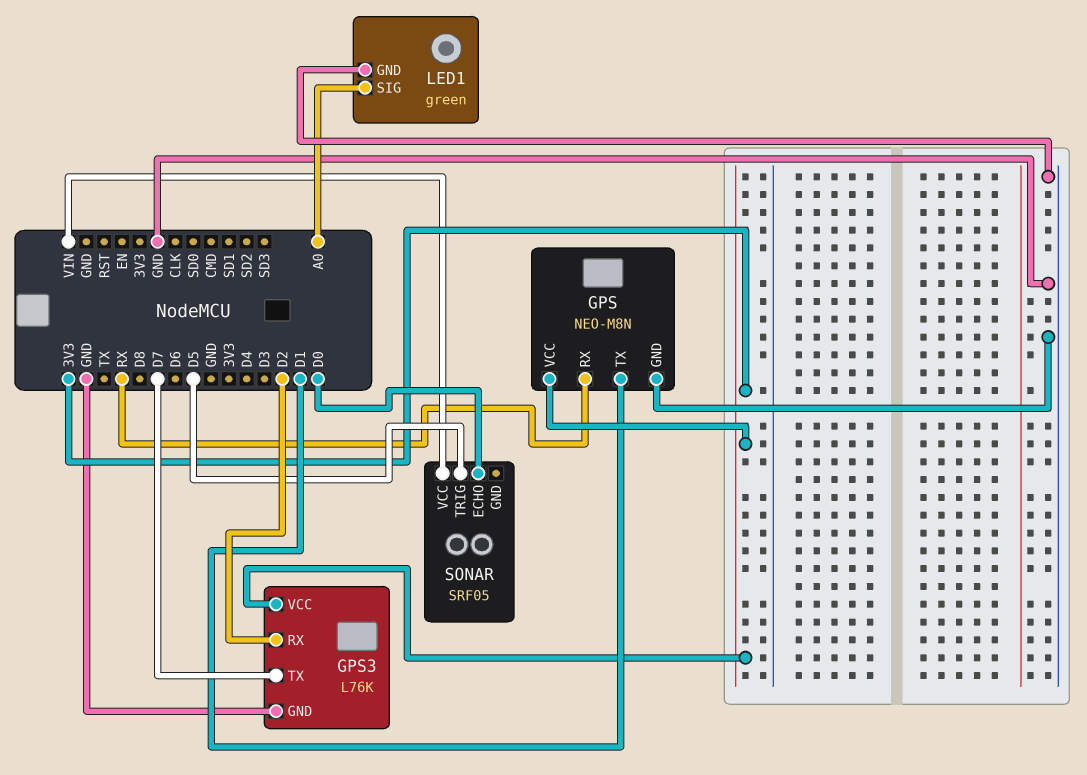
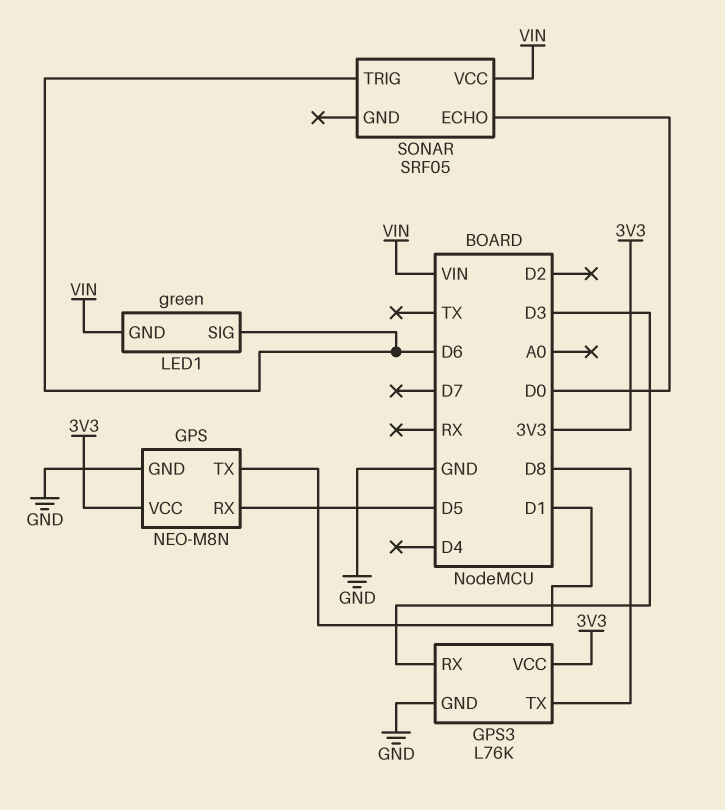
GPS pin RX: RX -> D5
GPS3 pin RX: D2 -> D3
GPS3 pin TX: D7 -> D8
LED1 pin GND: GND -> VIN
LED1 pin SIG: A0 -> D6
SONAR pin TRIG: D5 -> D6

